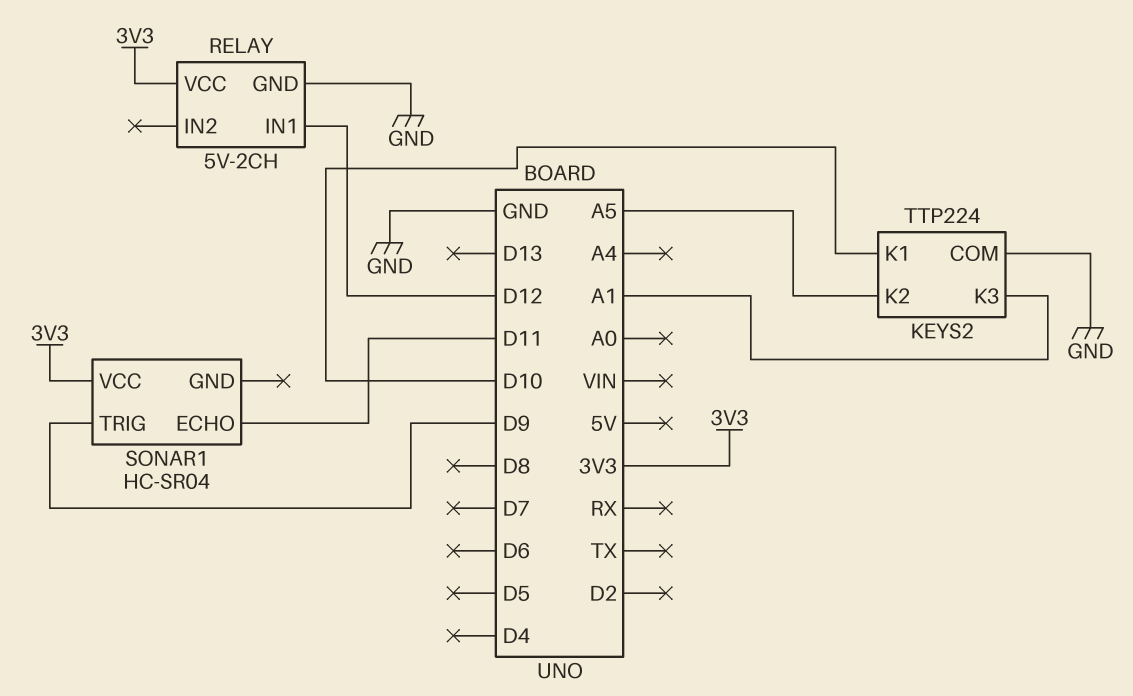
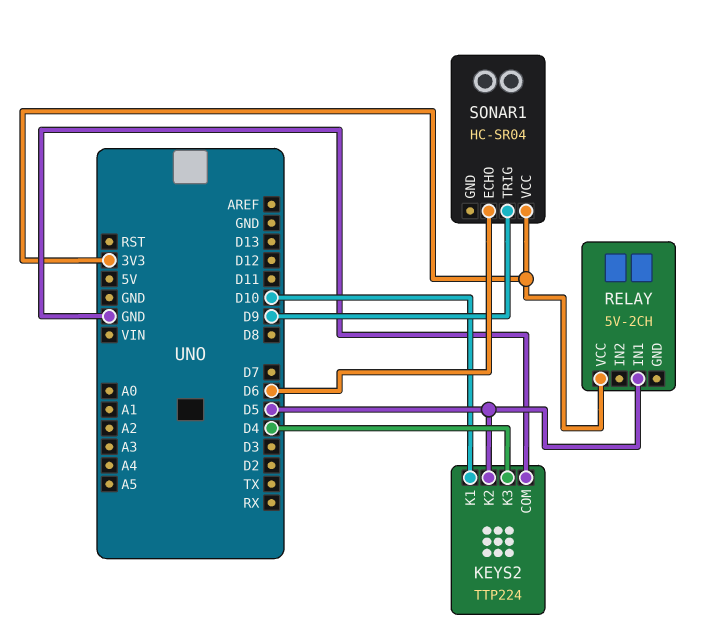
KEYS2 pin K2: A5 -> D5
KEYS2 pin K3: A1 -> D4
RELAY pin GND: GND -> none
RELAY pin IN1: D12 -> D5
SONAR1 pin ECHO: D11 -> D6

